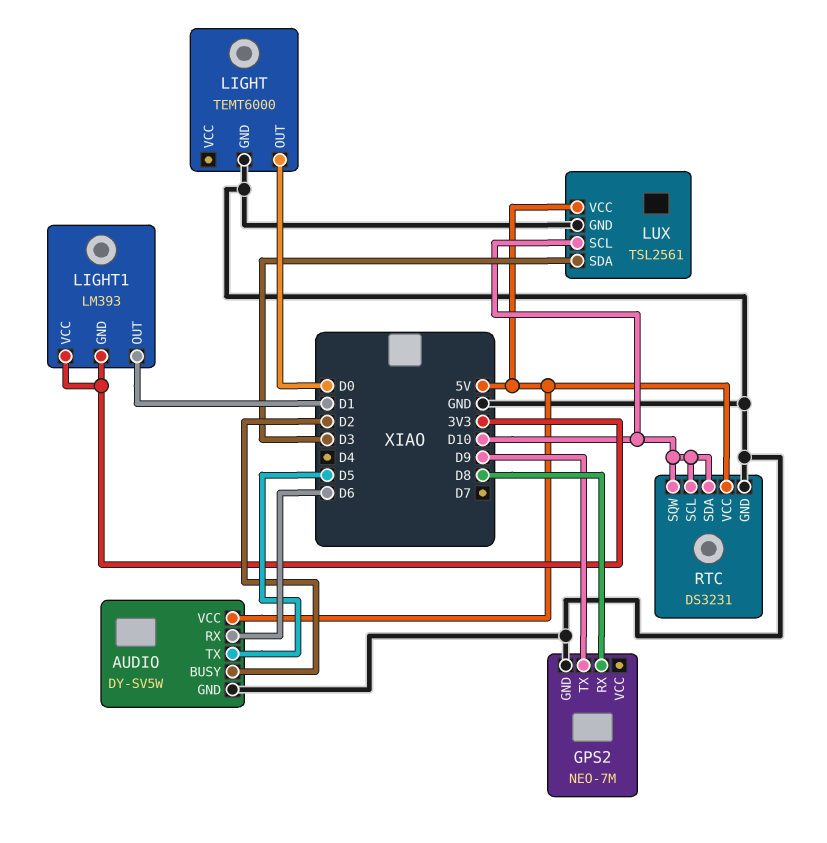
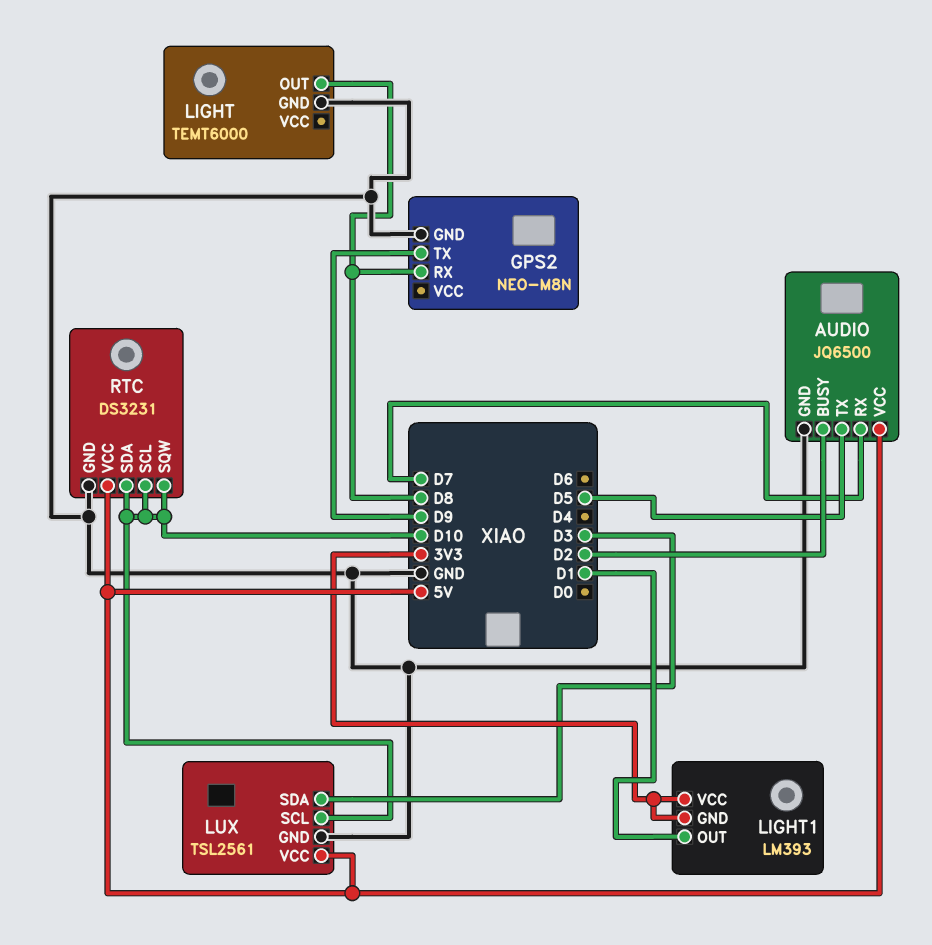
AUDIO: DY-SV5W -> JQ6500
AUDIO pin RX: D6 -> D7
GPS2: NEO-7M -> NEO-M8N
LIGHT pin OUT: D0 -> D8

